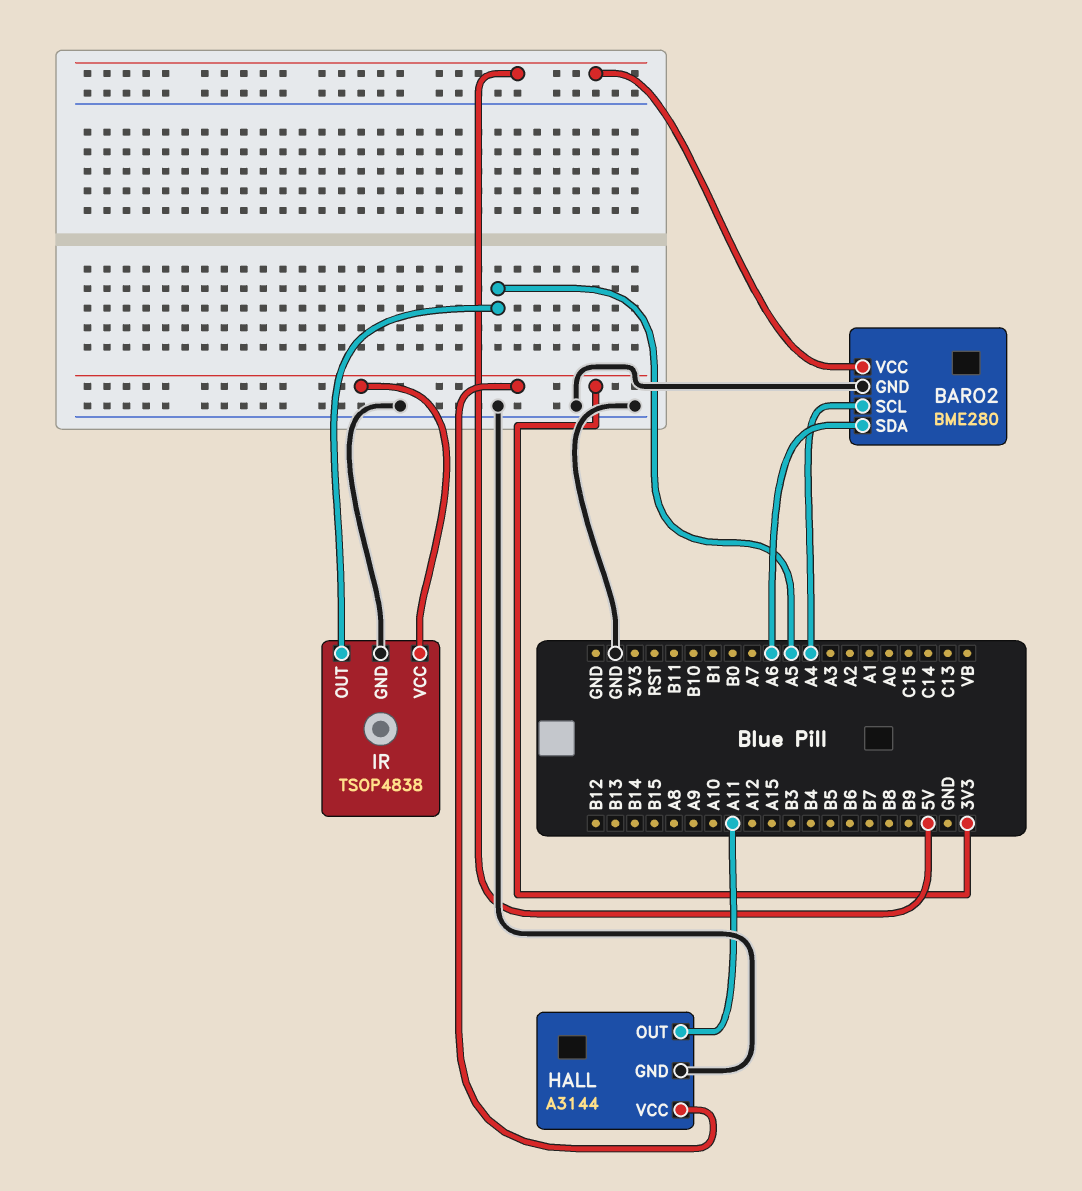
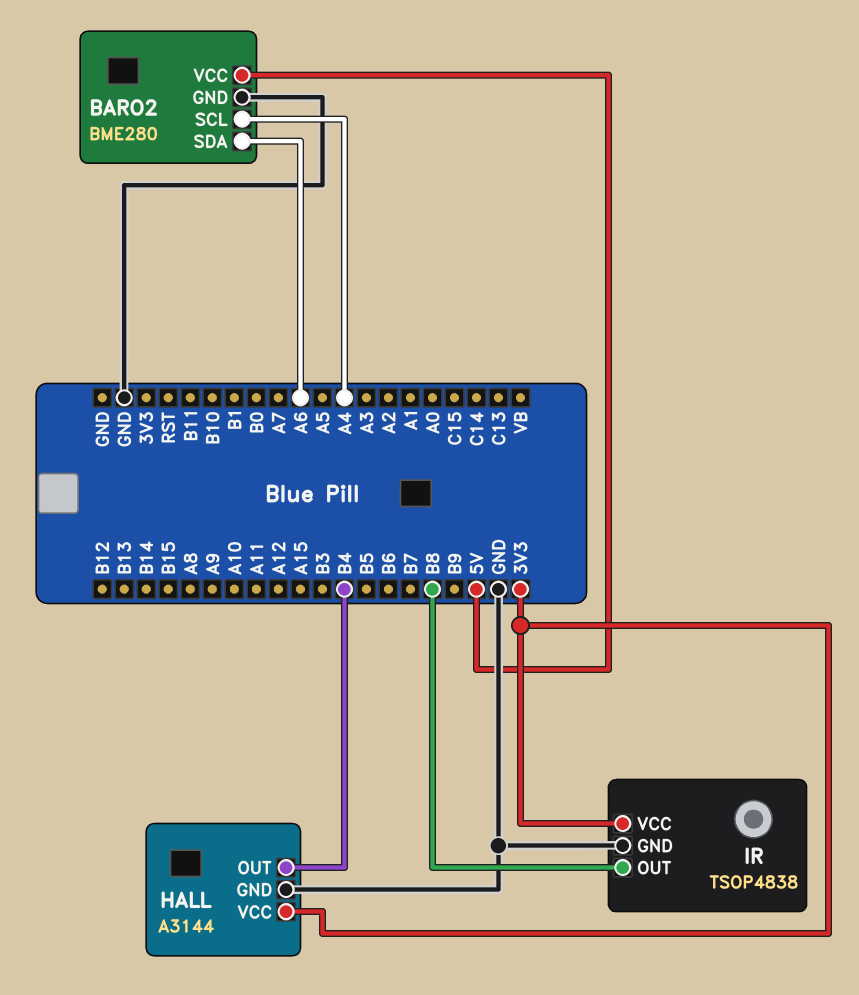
HALL pin OUT: A11 -> B4
IR pin OUT: A5 -> B8

